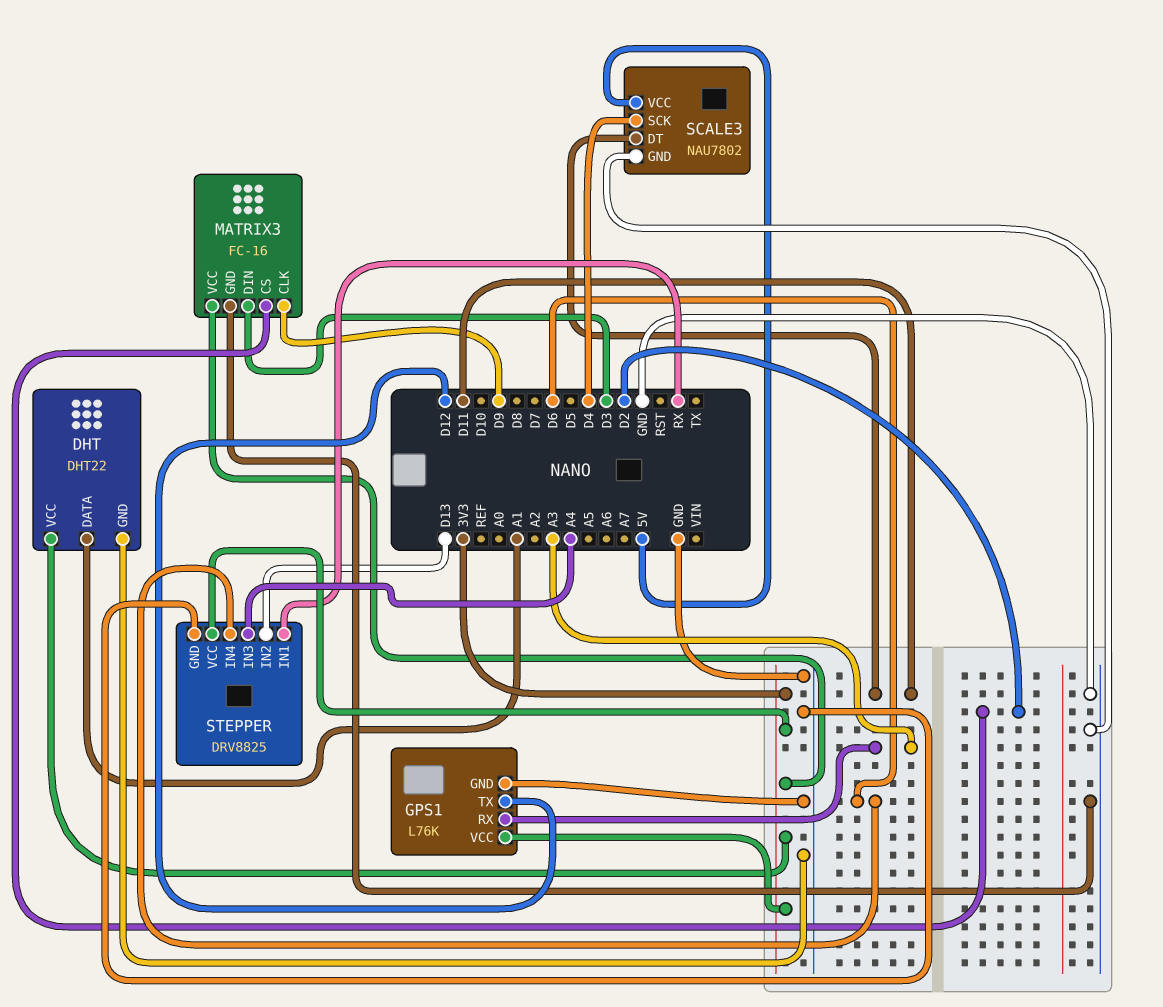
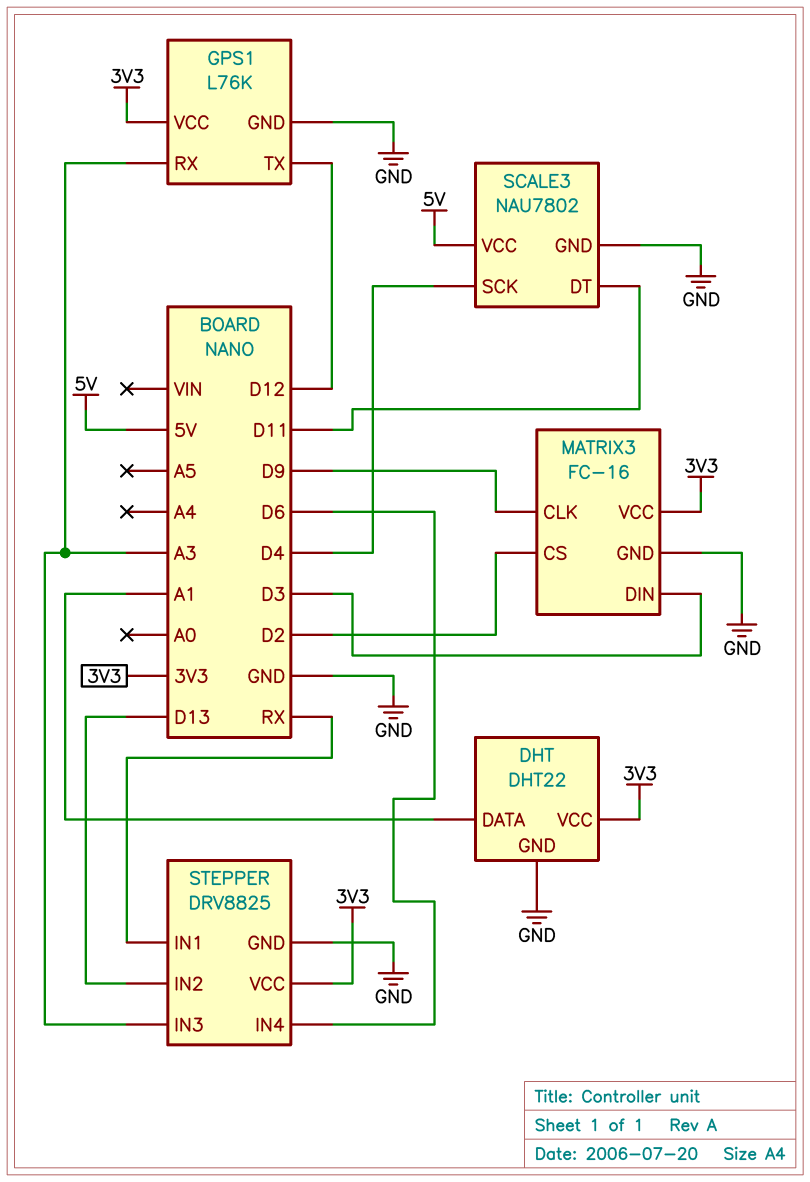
STEPPER pin IN3: A4 -> A3

